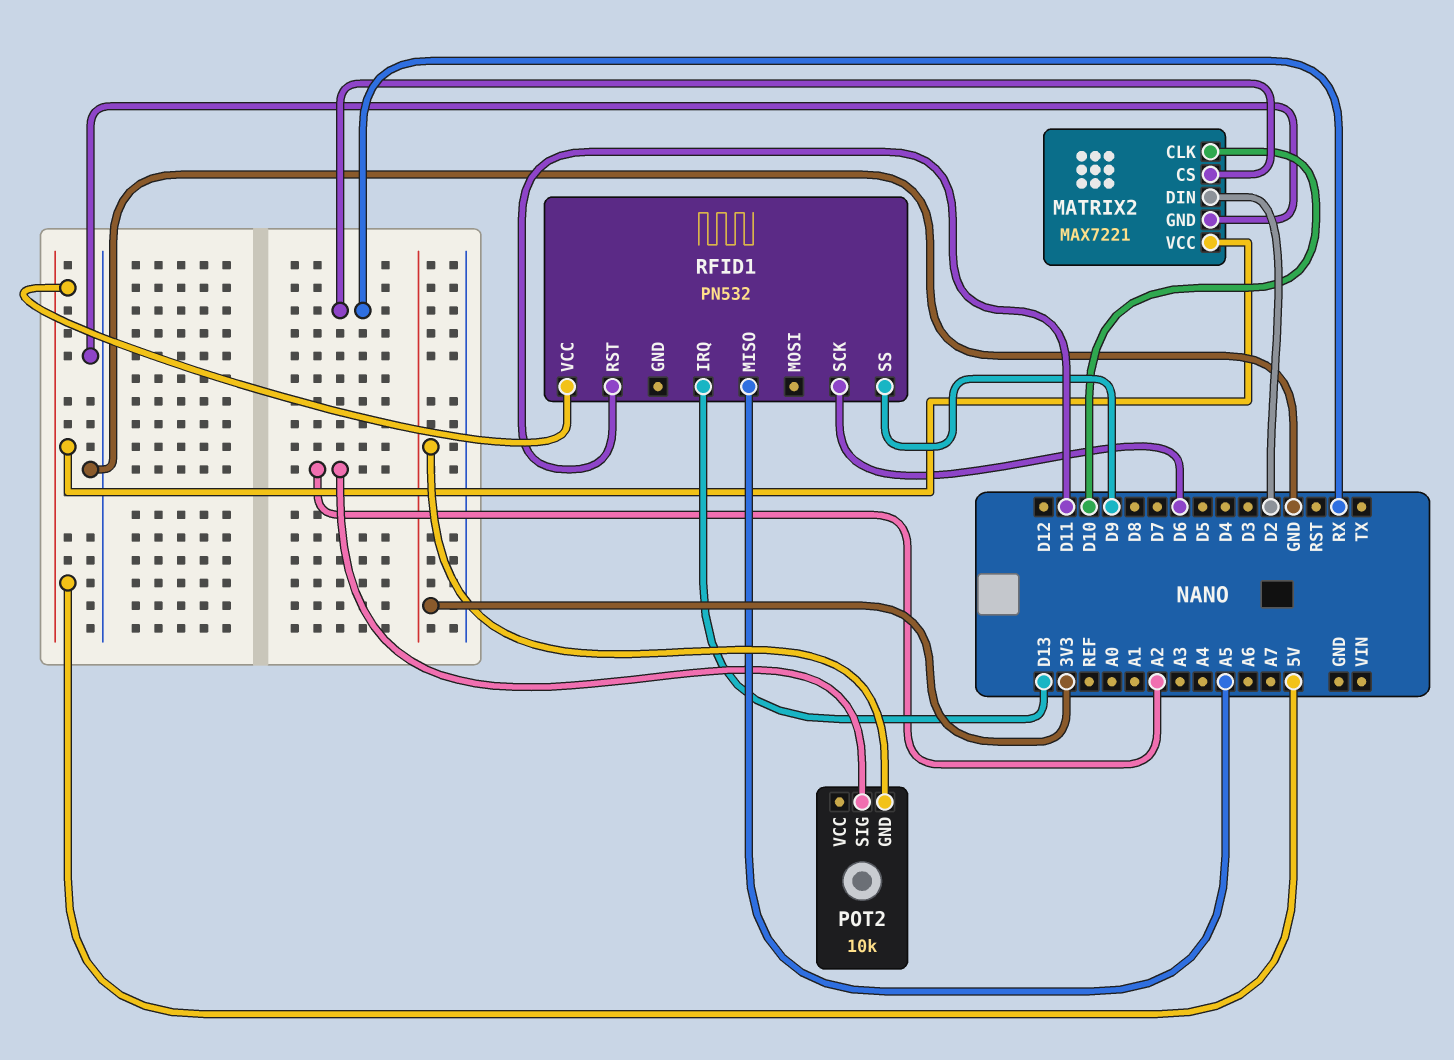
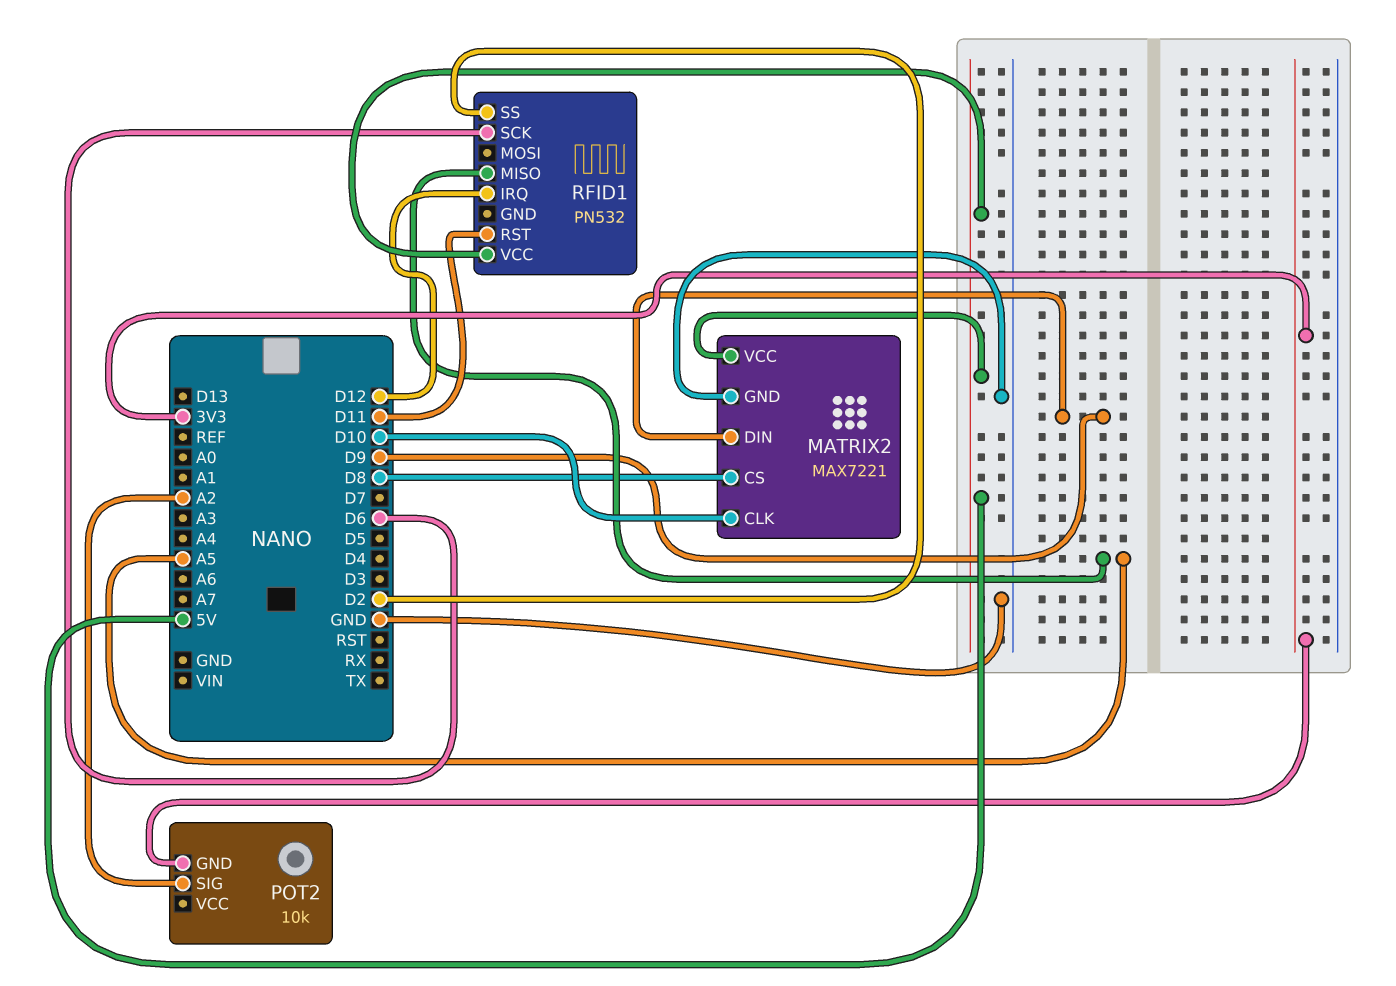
MATRIX2 pin CS: RX -> D8
MATRIX2 pin DIN: D2 -> D9
RFID1 pin IRQ: D13 -> D12
RFID1 pin SS: D9 -> D2

